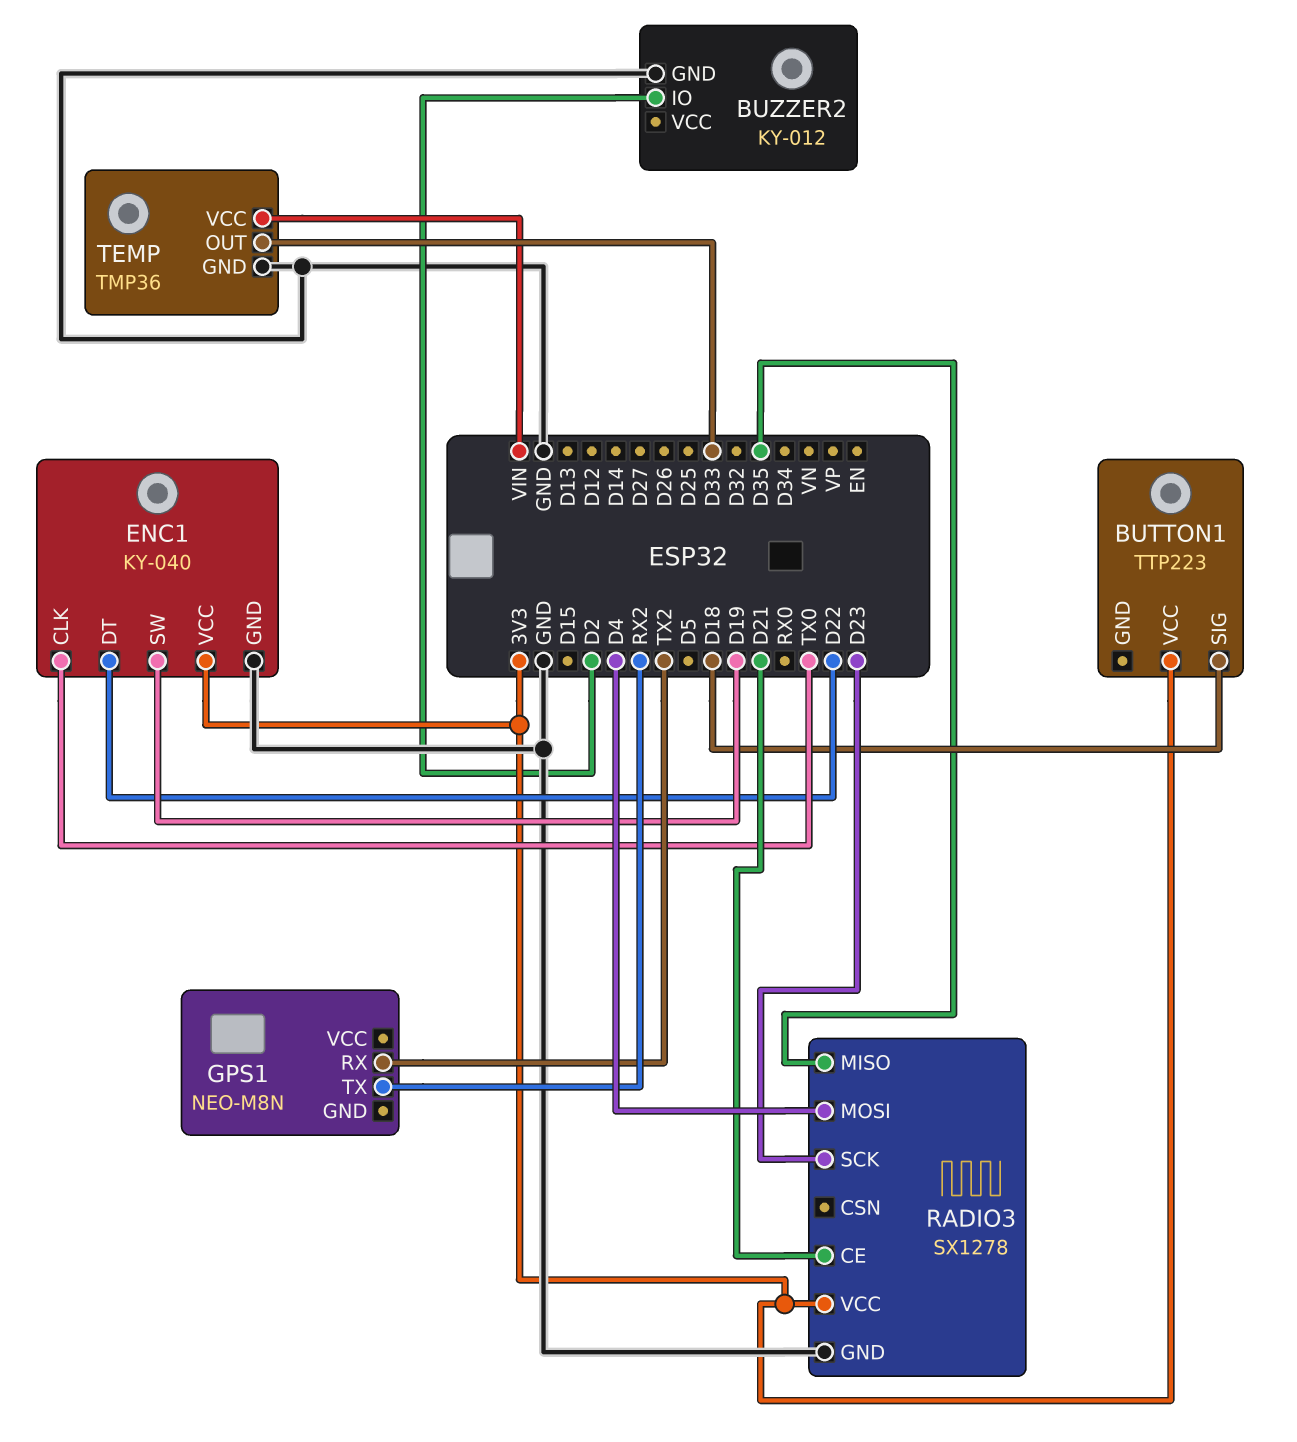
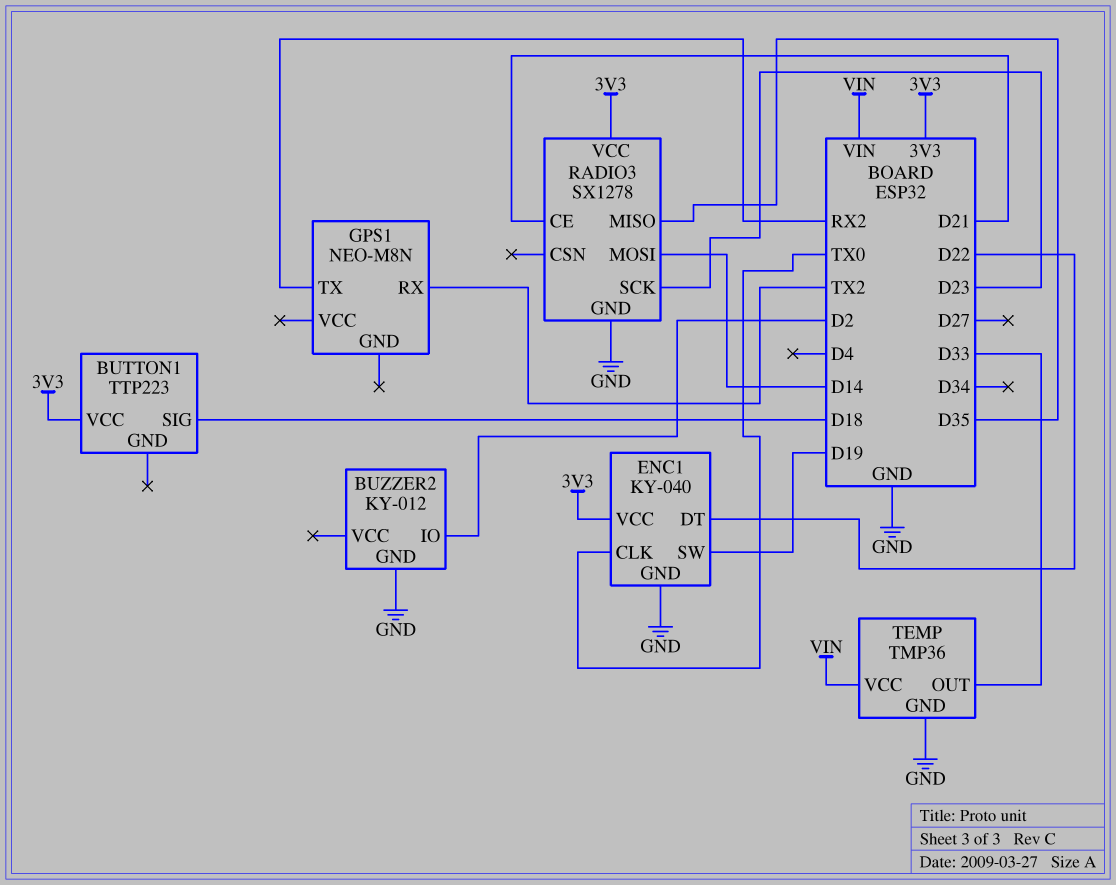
RADIO3 pin MOSI: D4 -> D14

